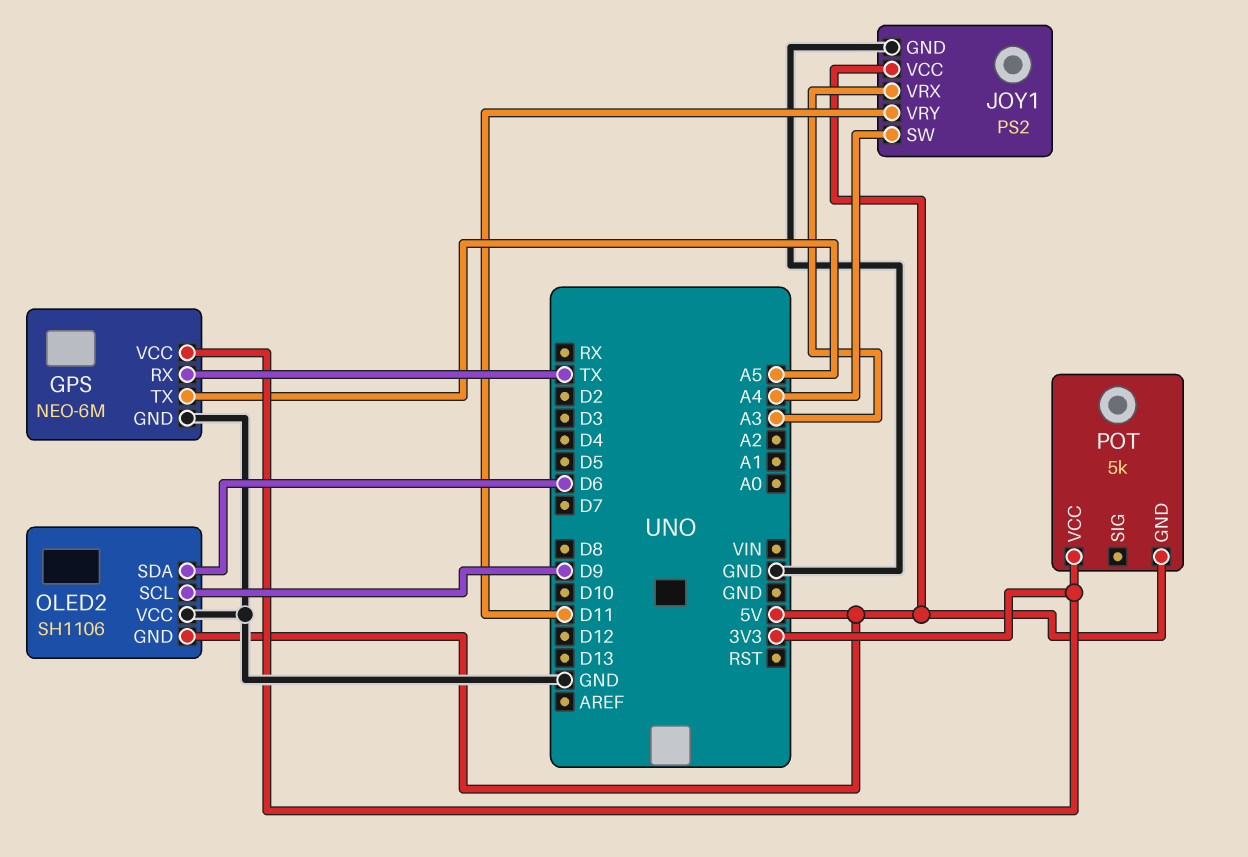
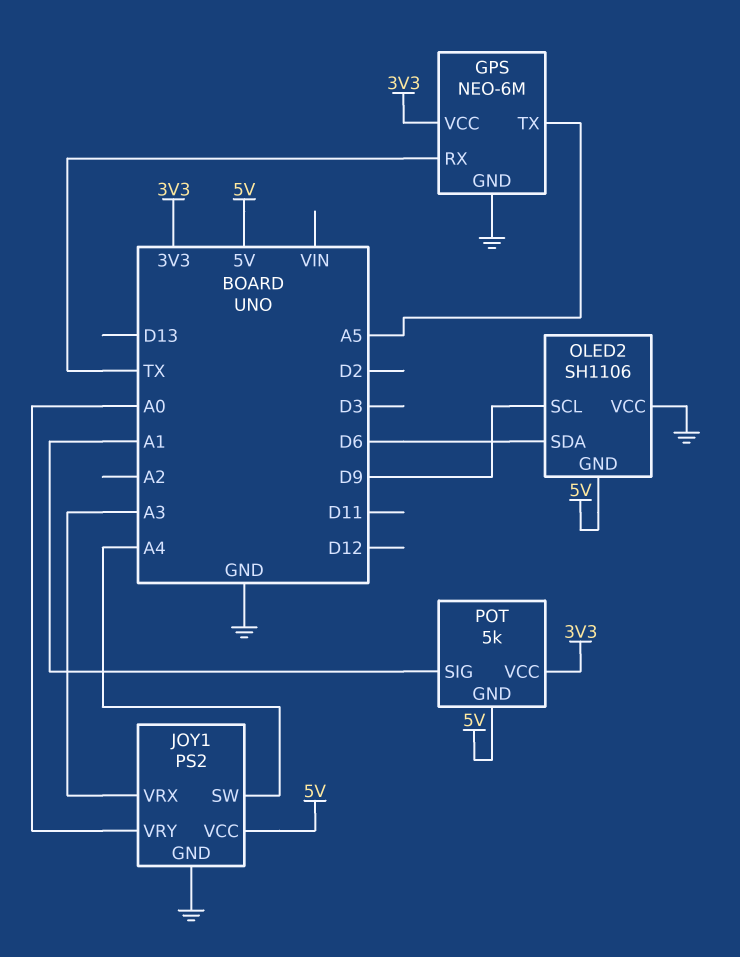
JOY1 pin VRY: D11 -> A0
POT pin SIG: none -> A1

